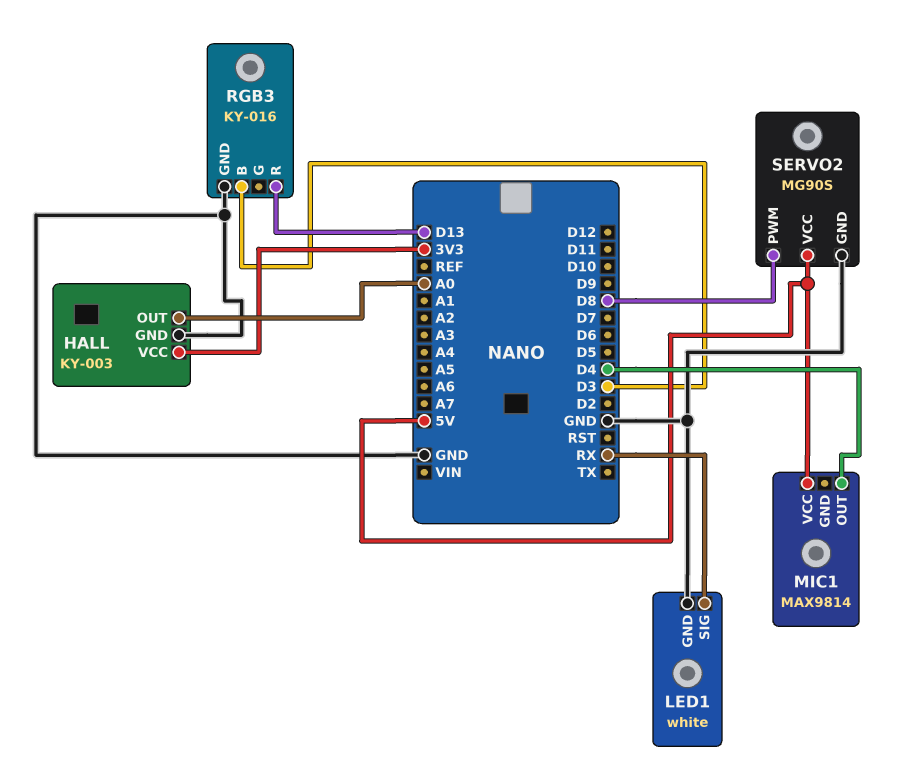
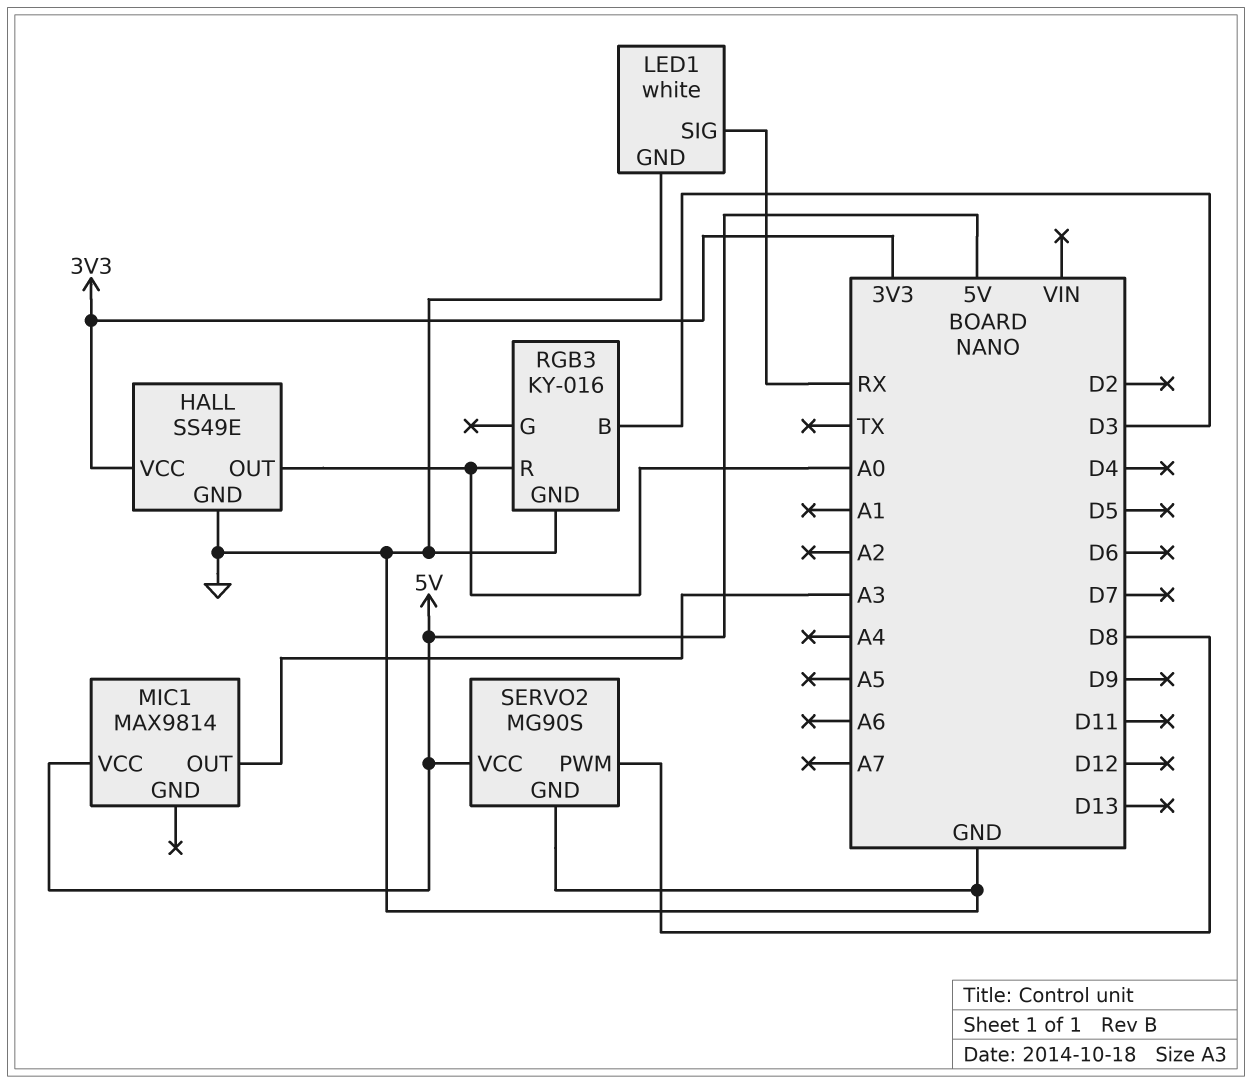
HALL: KY-003 -> SS49E
MIC1 pin OUT: D4 -> A3
RGB3 pin R: D13 -> A0

